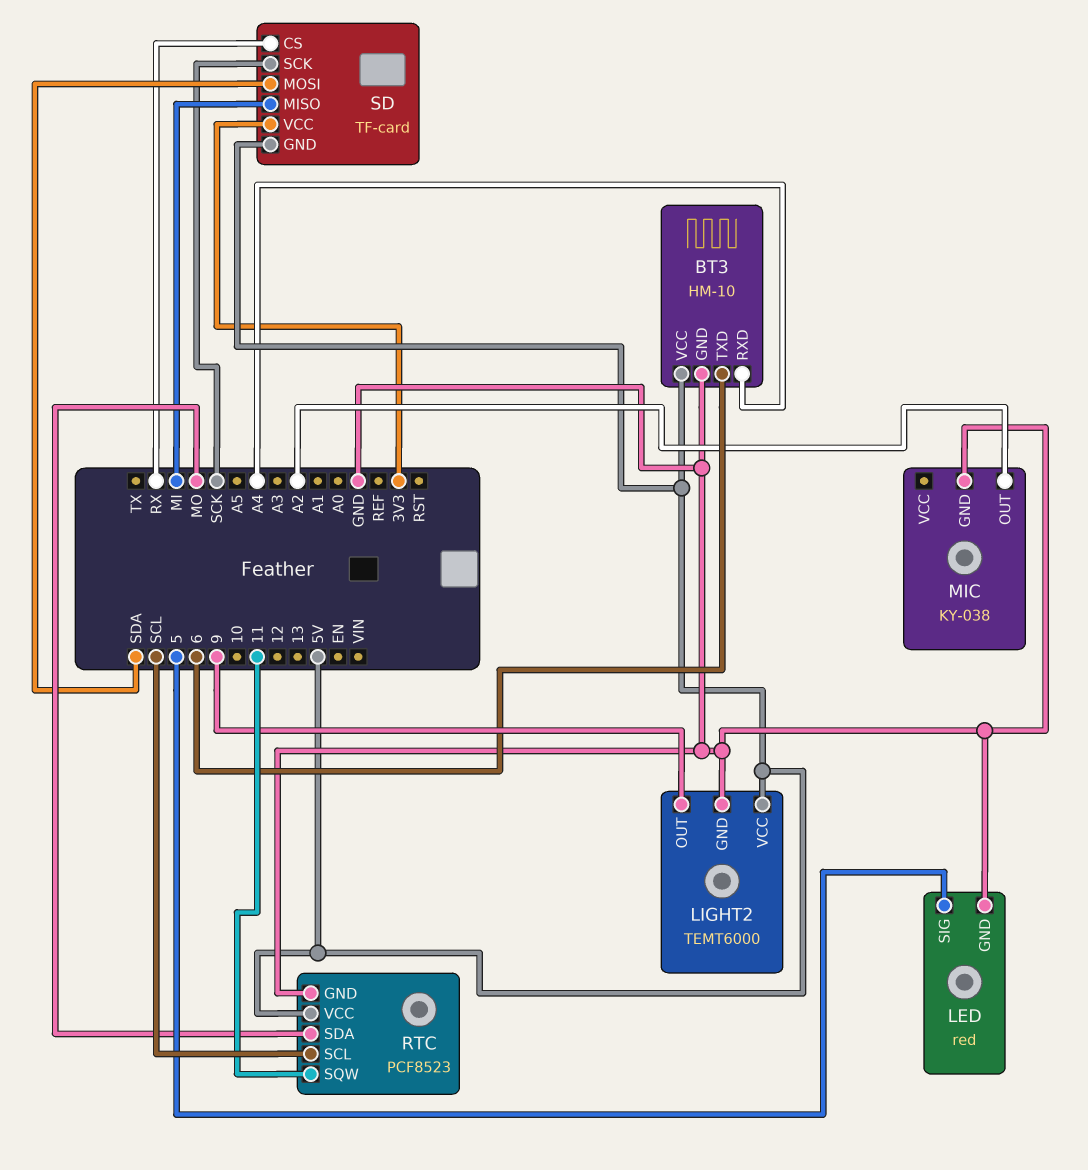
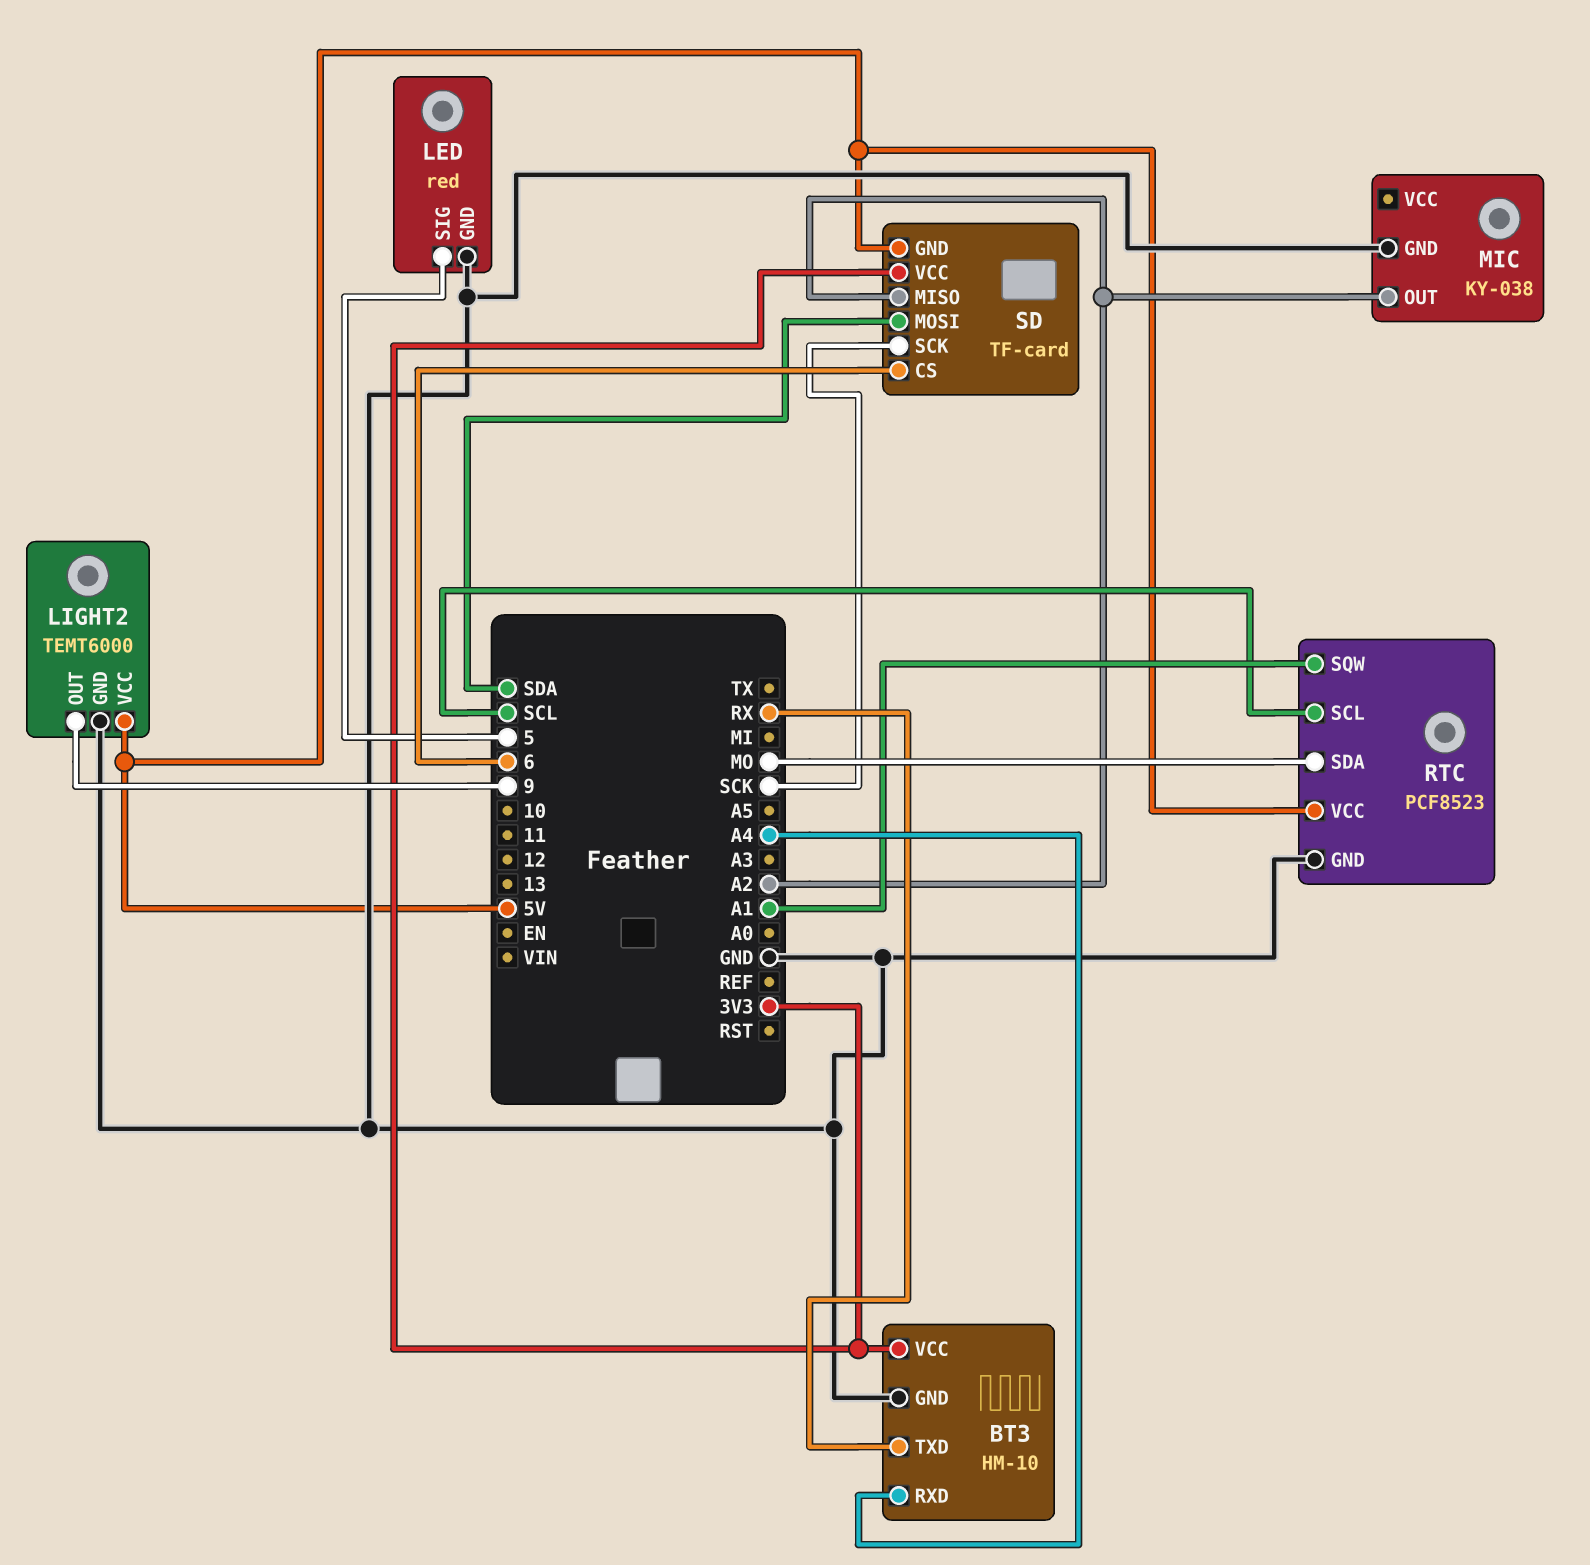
BT3 pin TXD: 6 -> RX
BT3 pin VCC: 5V -> 3V3
RTC pin SQW: 11 -> A1
SD pin CS: RX -> 6
SD pin MISO: MI -> A2

